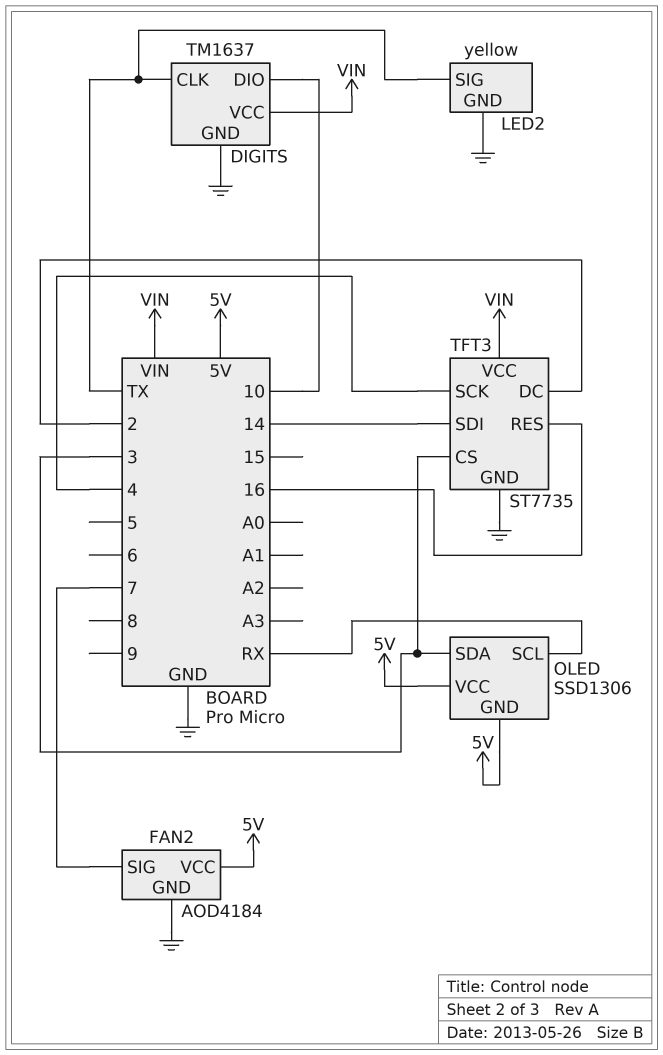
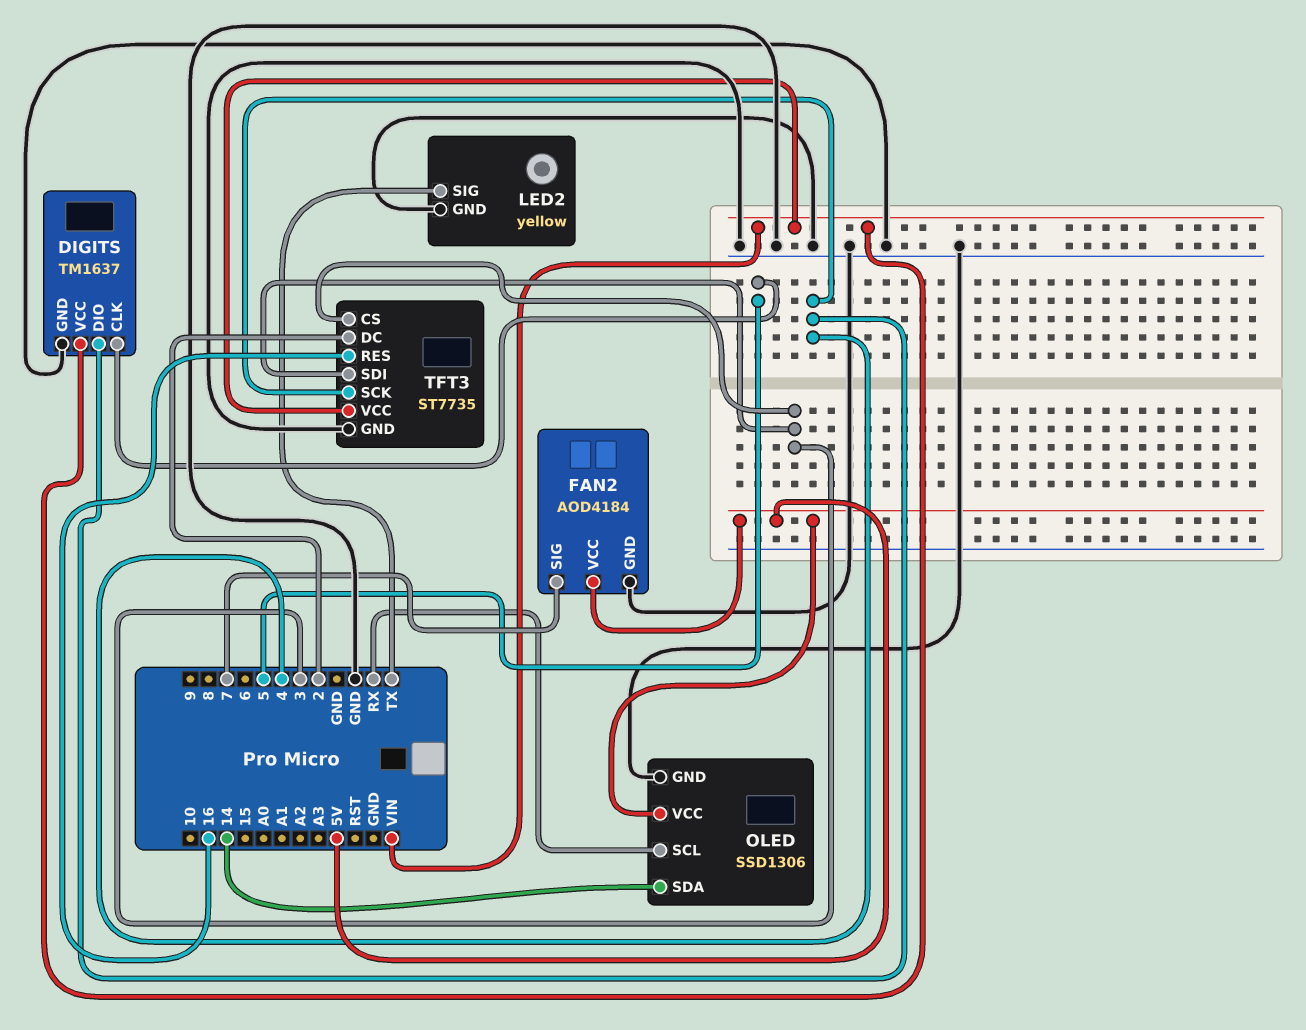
DIGITS pin CLK: TX -> 5
DIGITS pin DIO: 10 -> 4
OLED pin GND: 5V -> GND
OLED pin SDA: 3 -> 14
TFT3 pin SDI: 14 -> 3

